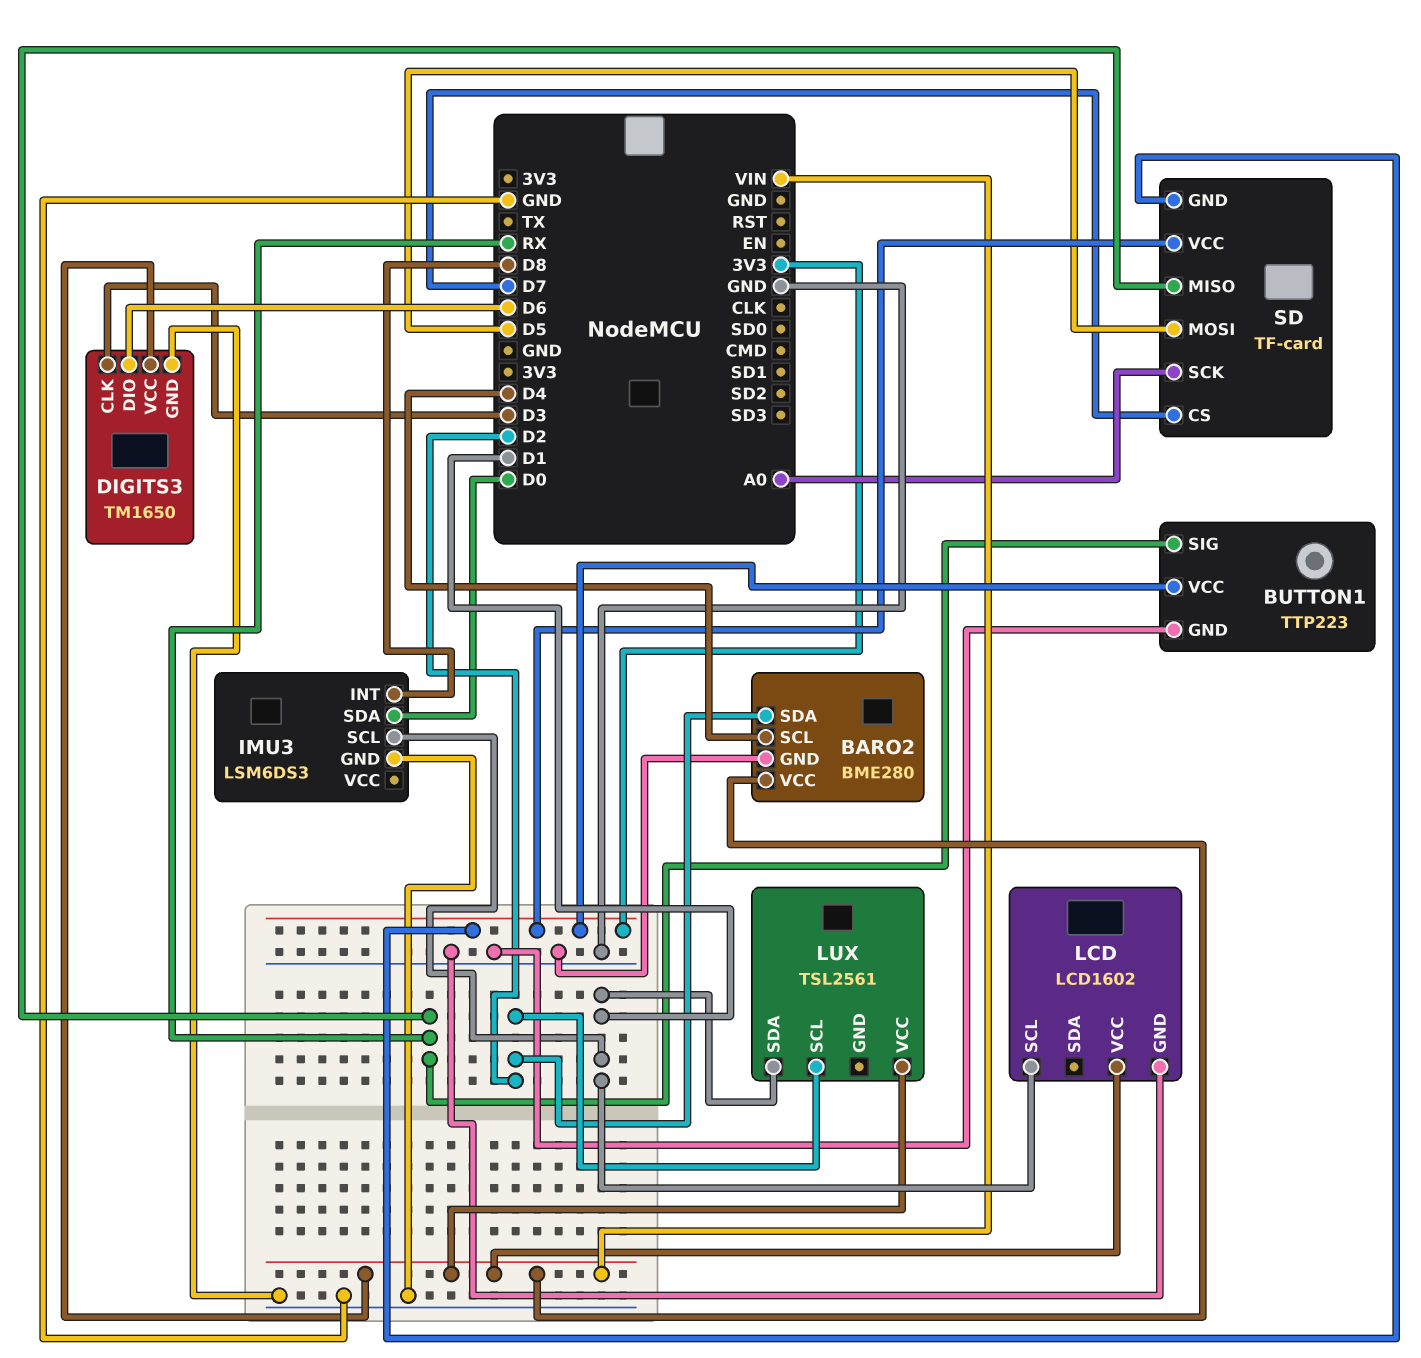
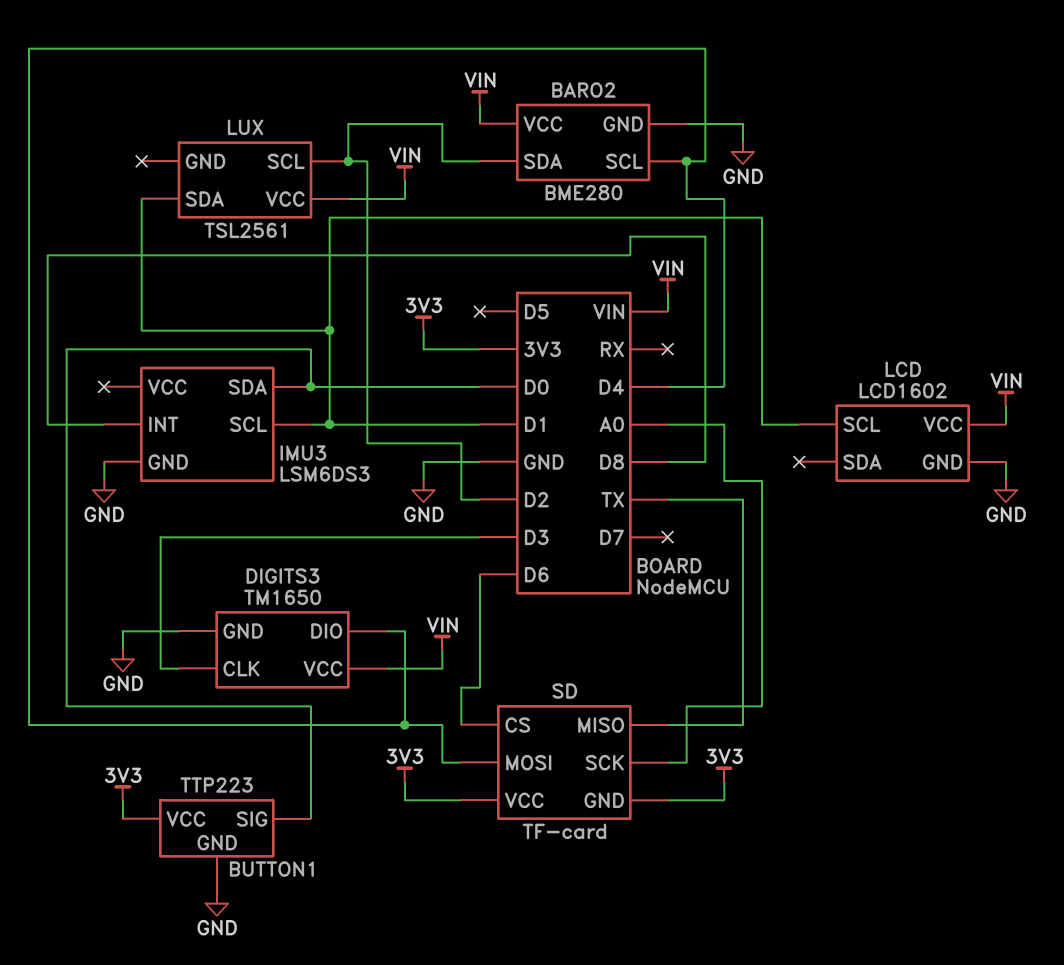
BUTTON1 pin SIG: RX -> D0
DIGITS3 pin DIO: D6 -> D4
SD pin CS: D7 -> D6
SD pin MISO: RX -> TX
SD pin MOSI: D5 -> D4

